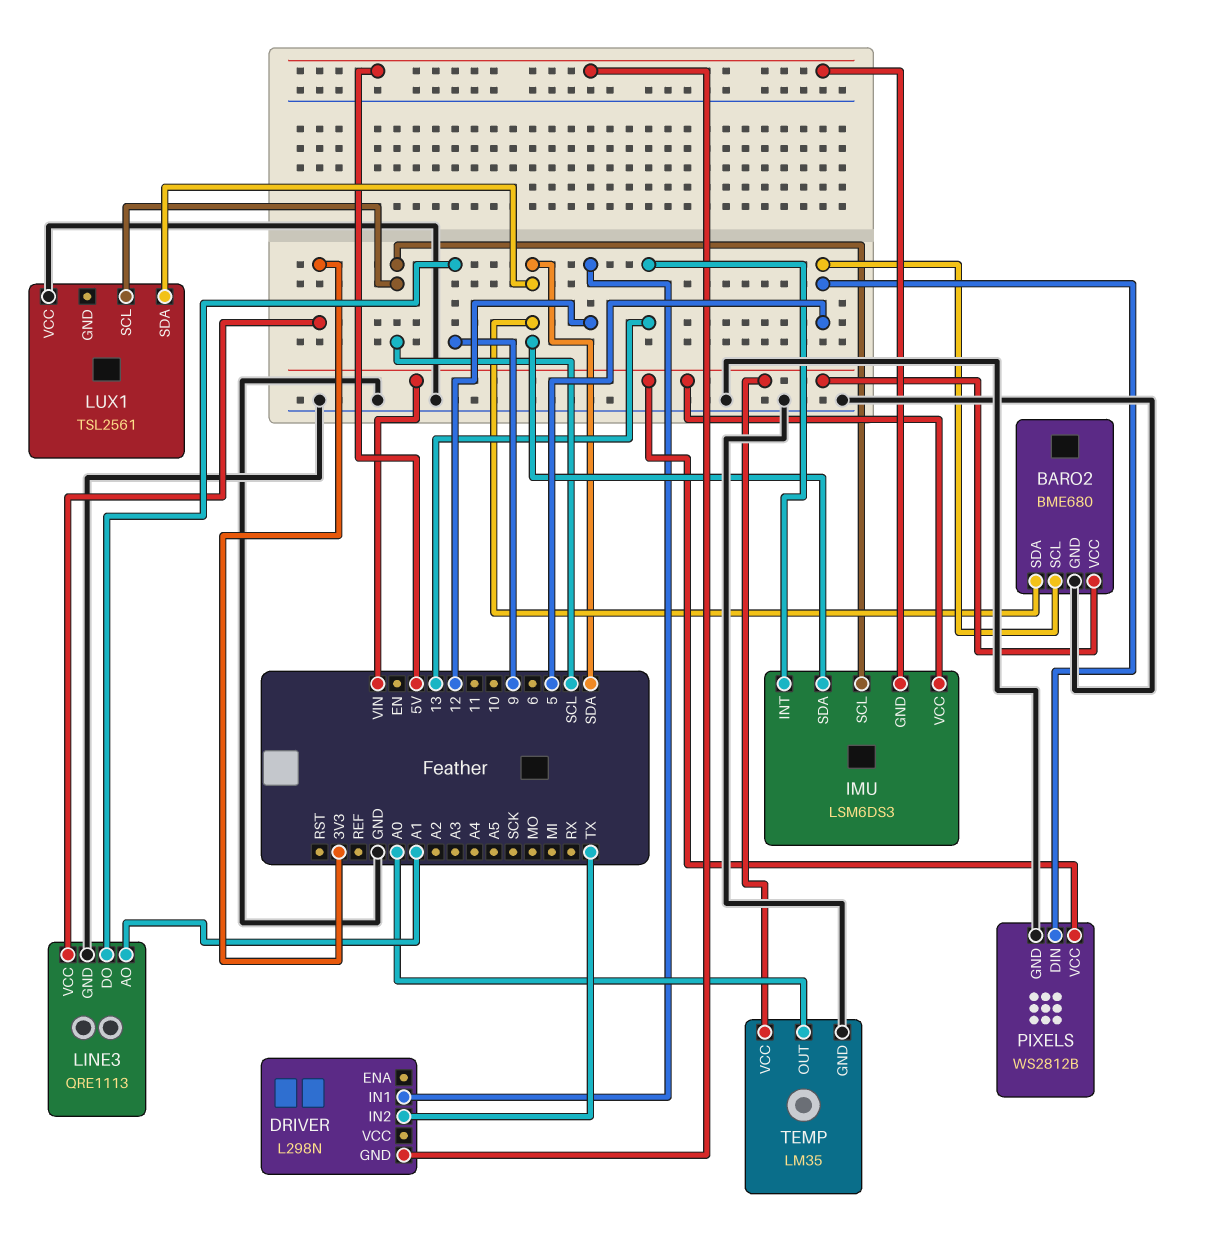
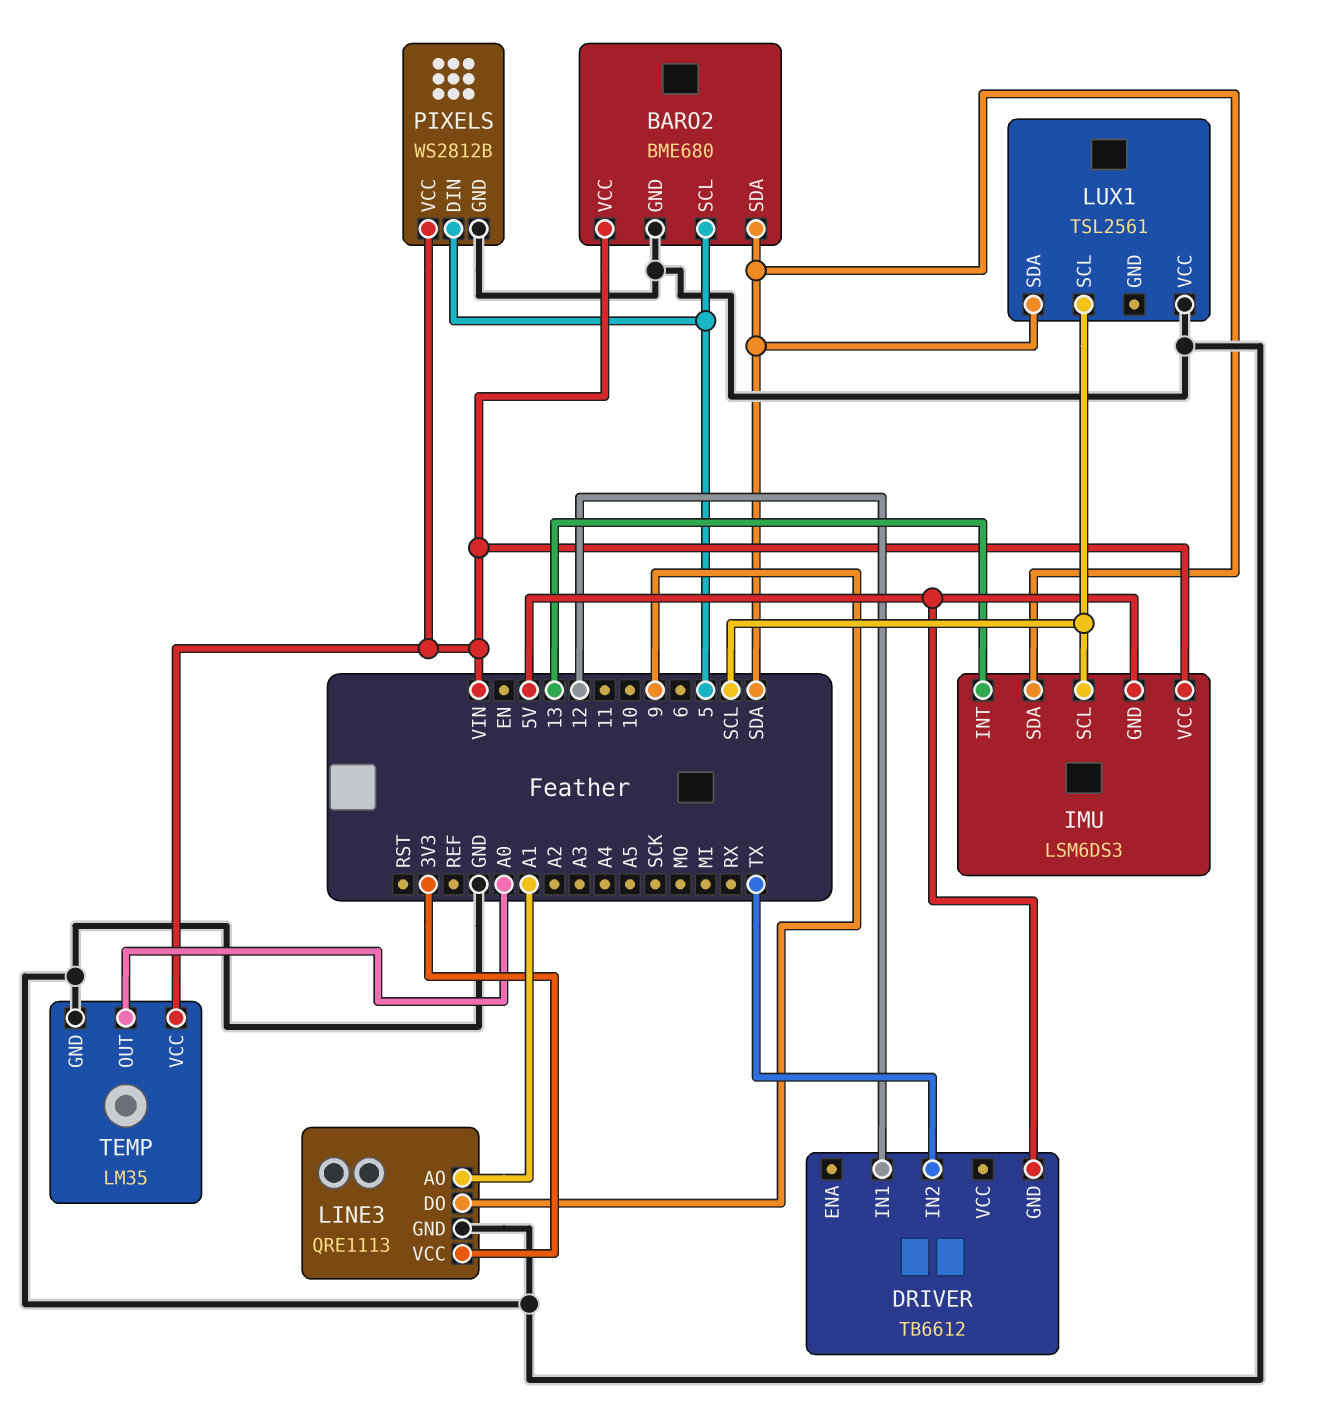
DRIVER: L298N -> TB6612

